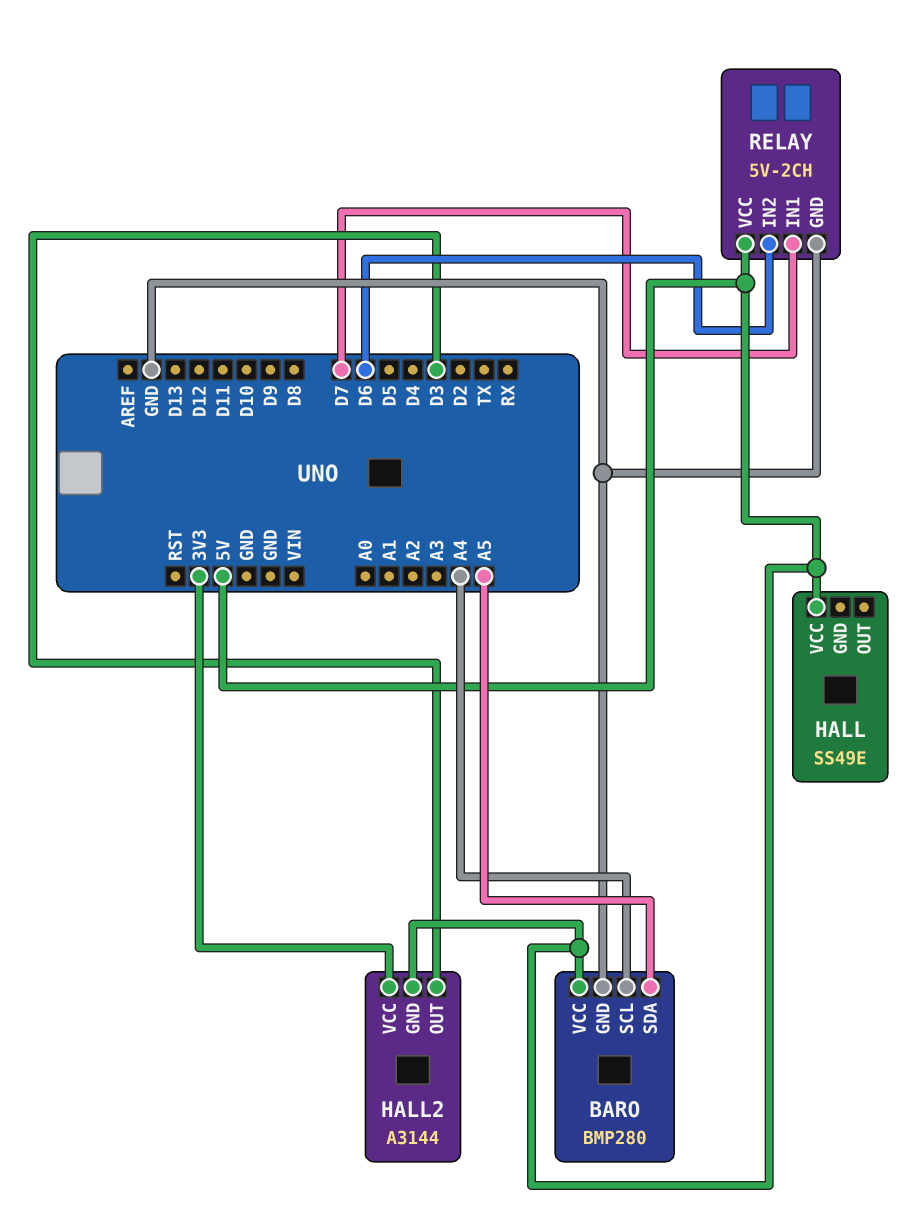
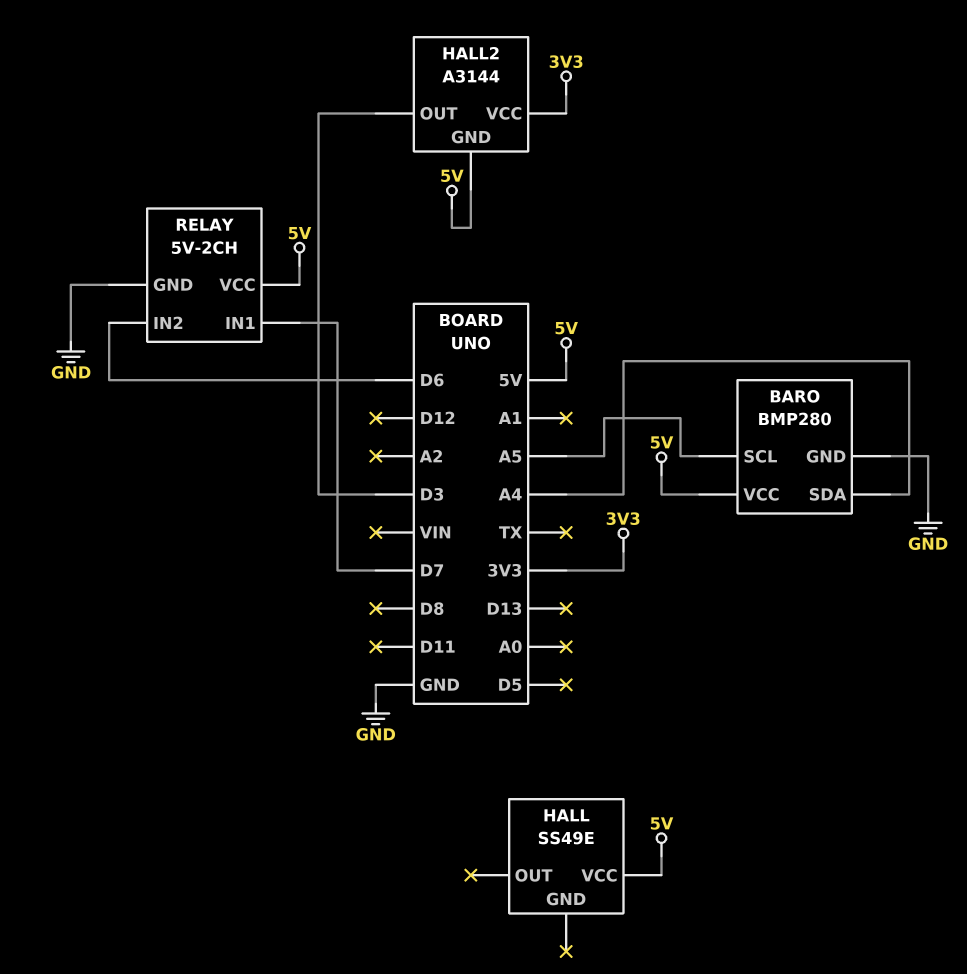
BARO pin SCL: A4 -> A5
BARO pin SDA: A5 -> A4

